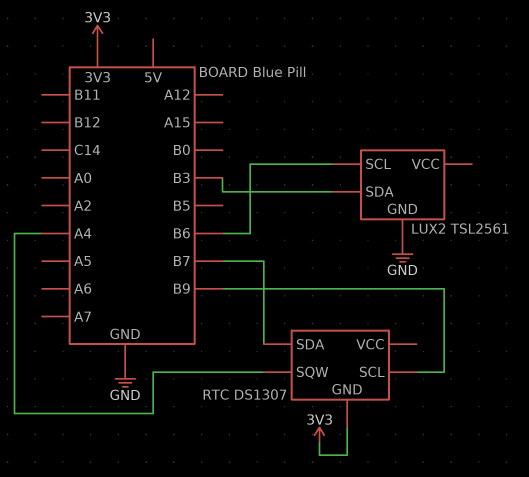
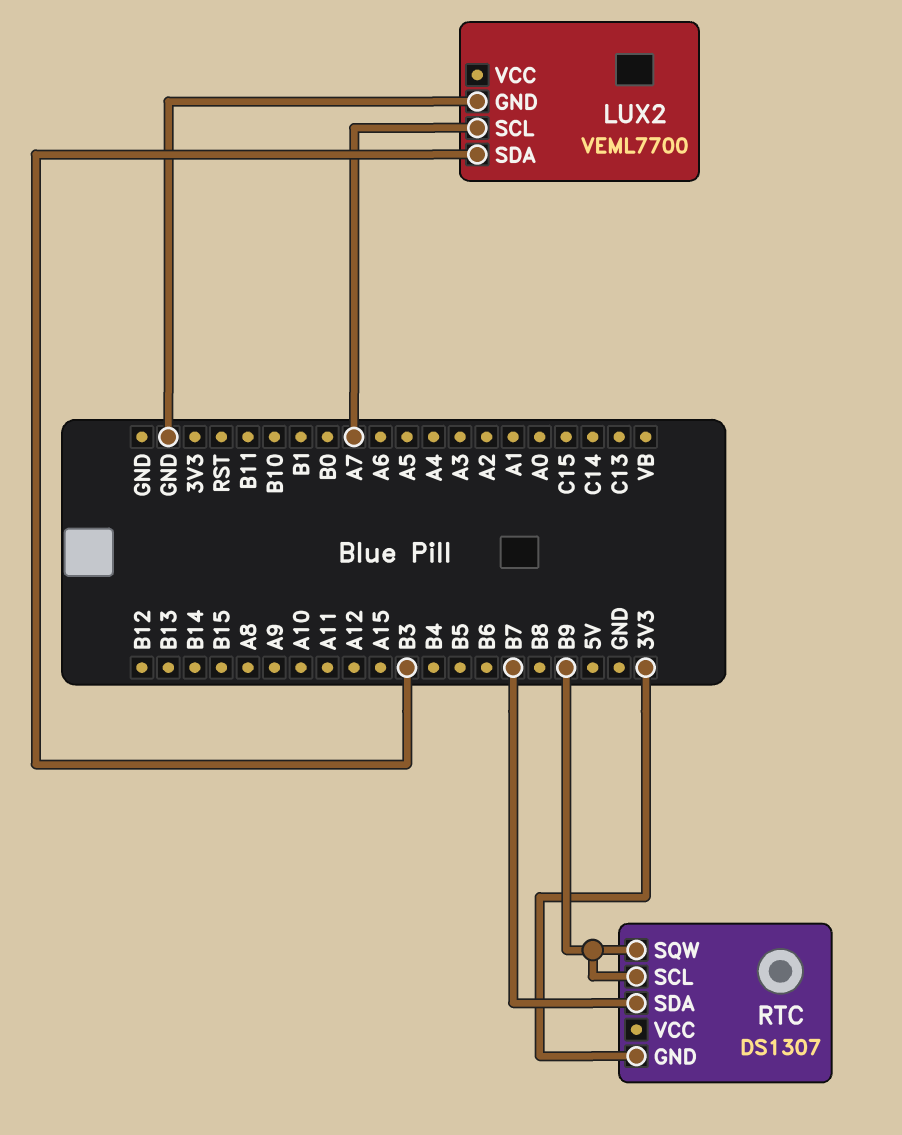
LUX2: TSL2561 -> VEML7700
LUX2 pin SCL: B6 -> A7
RTC pin SQW: A4 -> B9

